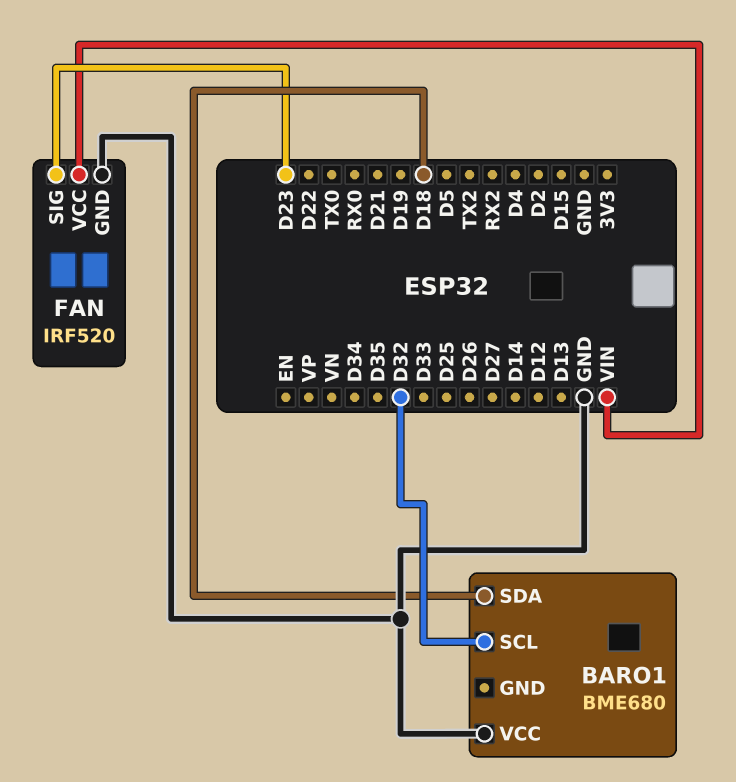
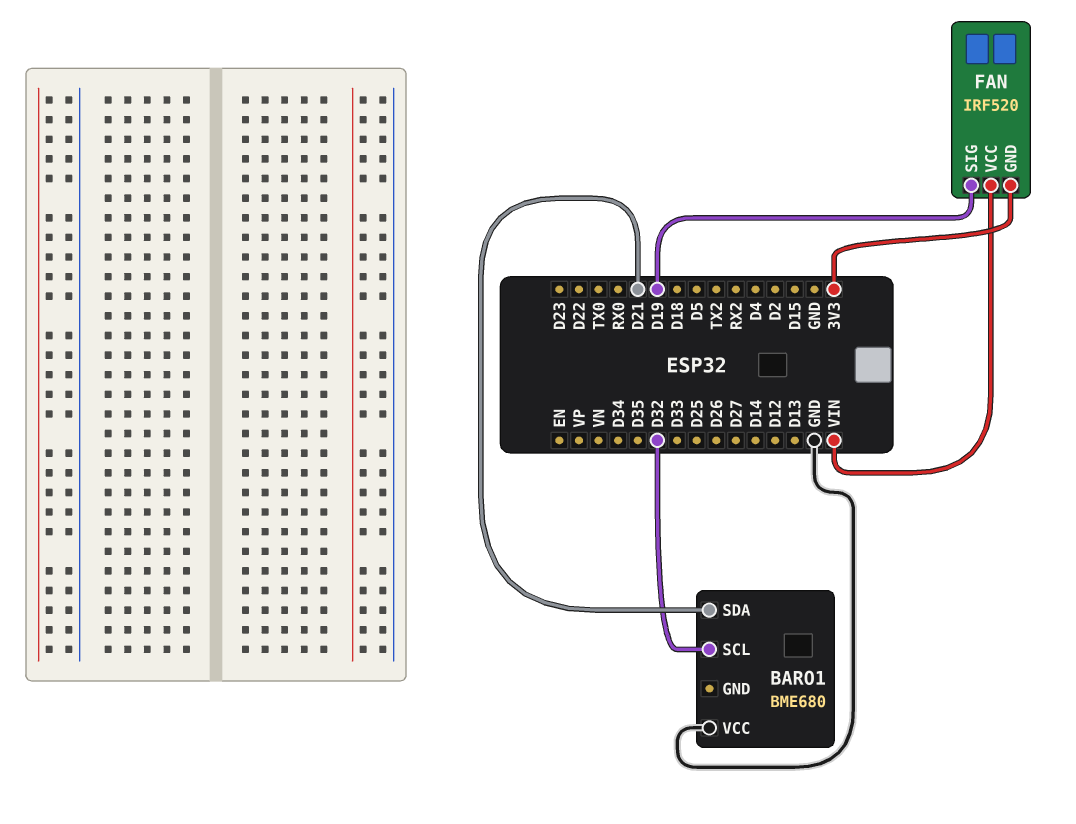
BARO1 pin SDA: D18 -> D21
FAN pin GND: GND -> 3V3
FAN pin SIG: D23 -> D19

